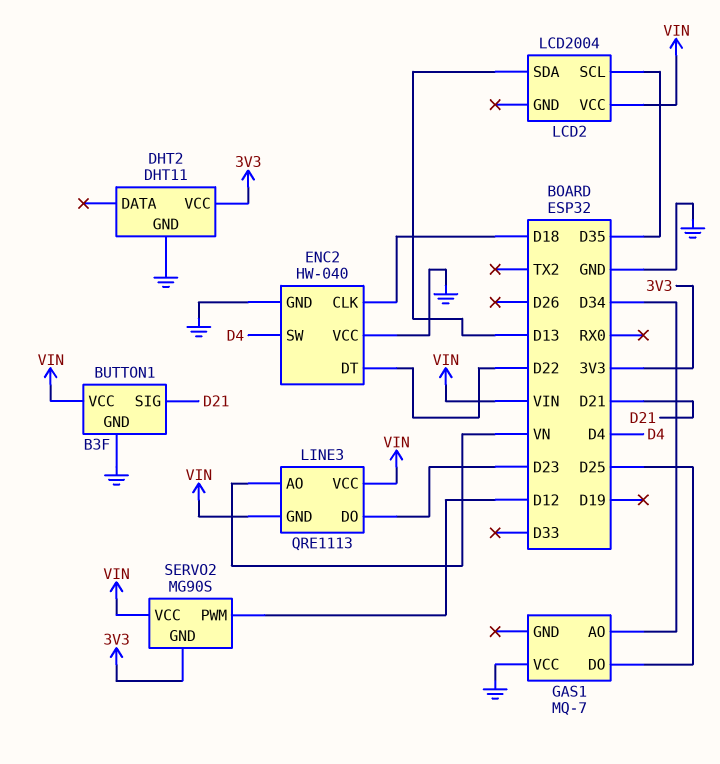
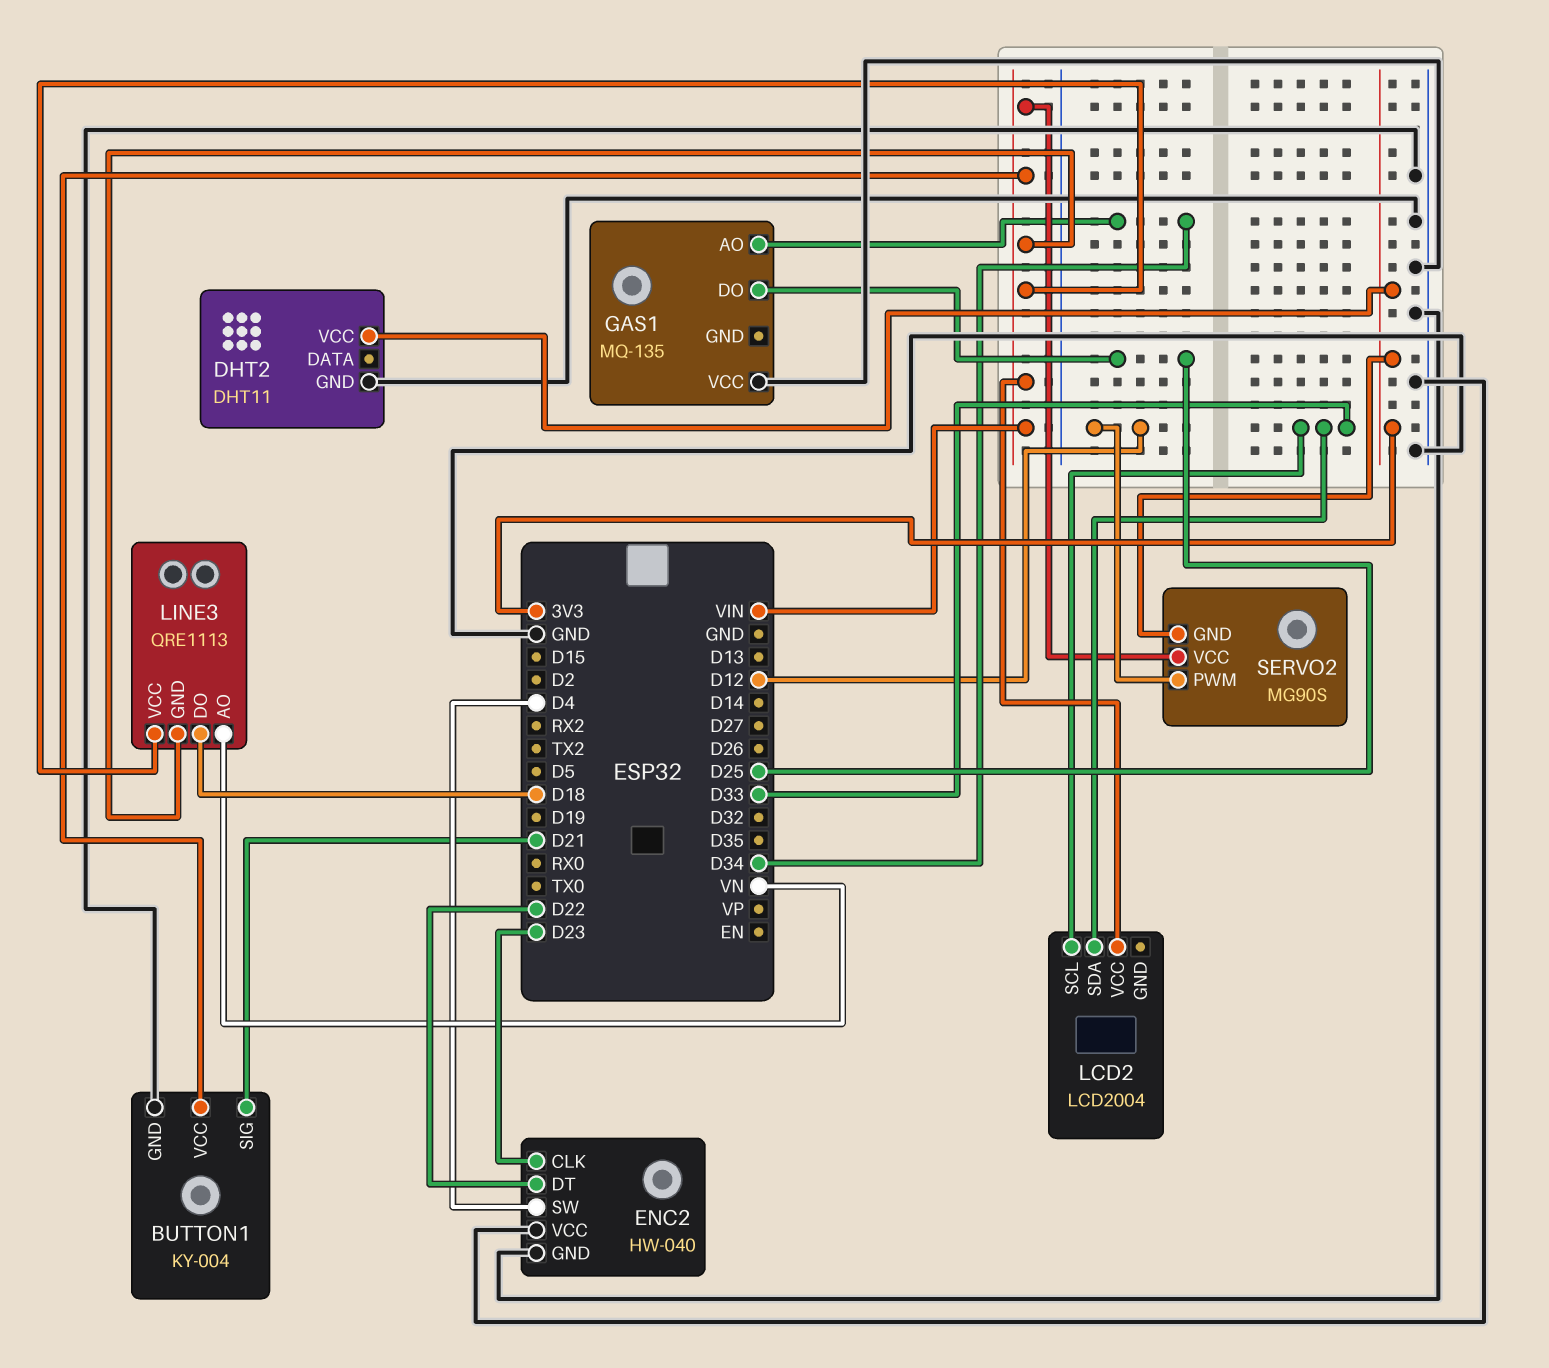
BUTTON1: B3F -> KY-004
ENC2 pin CLK: D18 -> D23
GAS1: MQ-7 -> MQ-135
LCD2 pin SCL: D35 -> D33
LCD2 pin SDA: D13 -> D33
LINE3 pin DO: D23 -> D18

